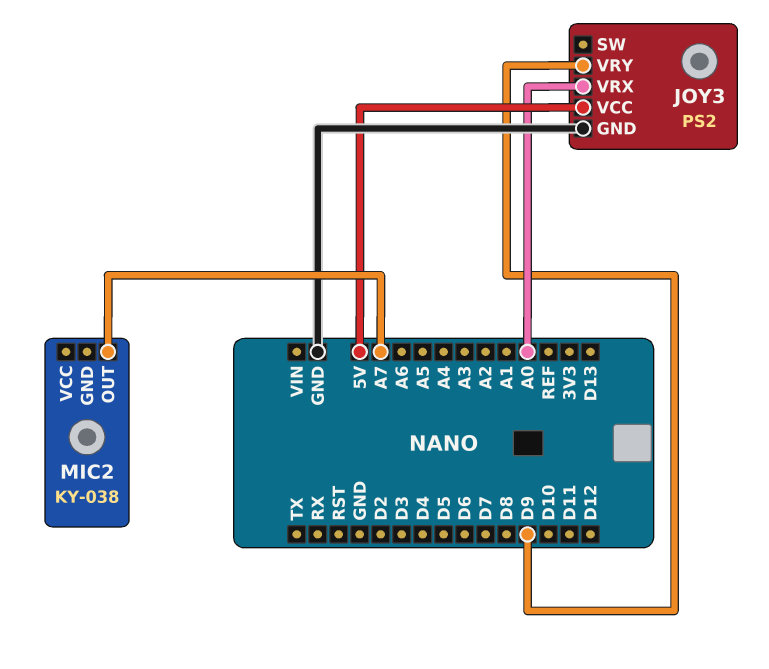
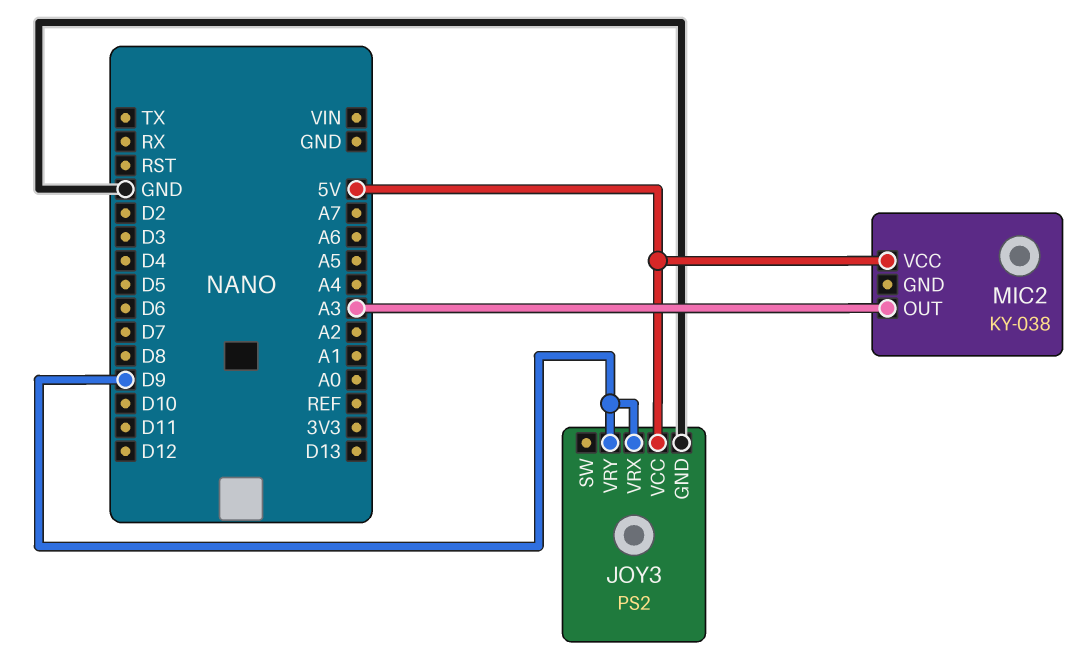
JOY3 pin VRX: A0 -> D9
MIC2 pin OUT: A7 -> A3
MIC2 pin VCC: none -> 5V

